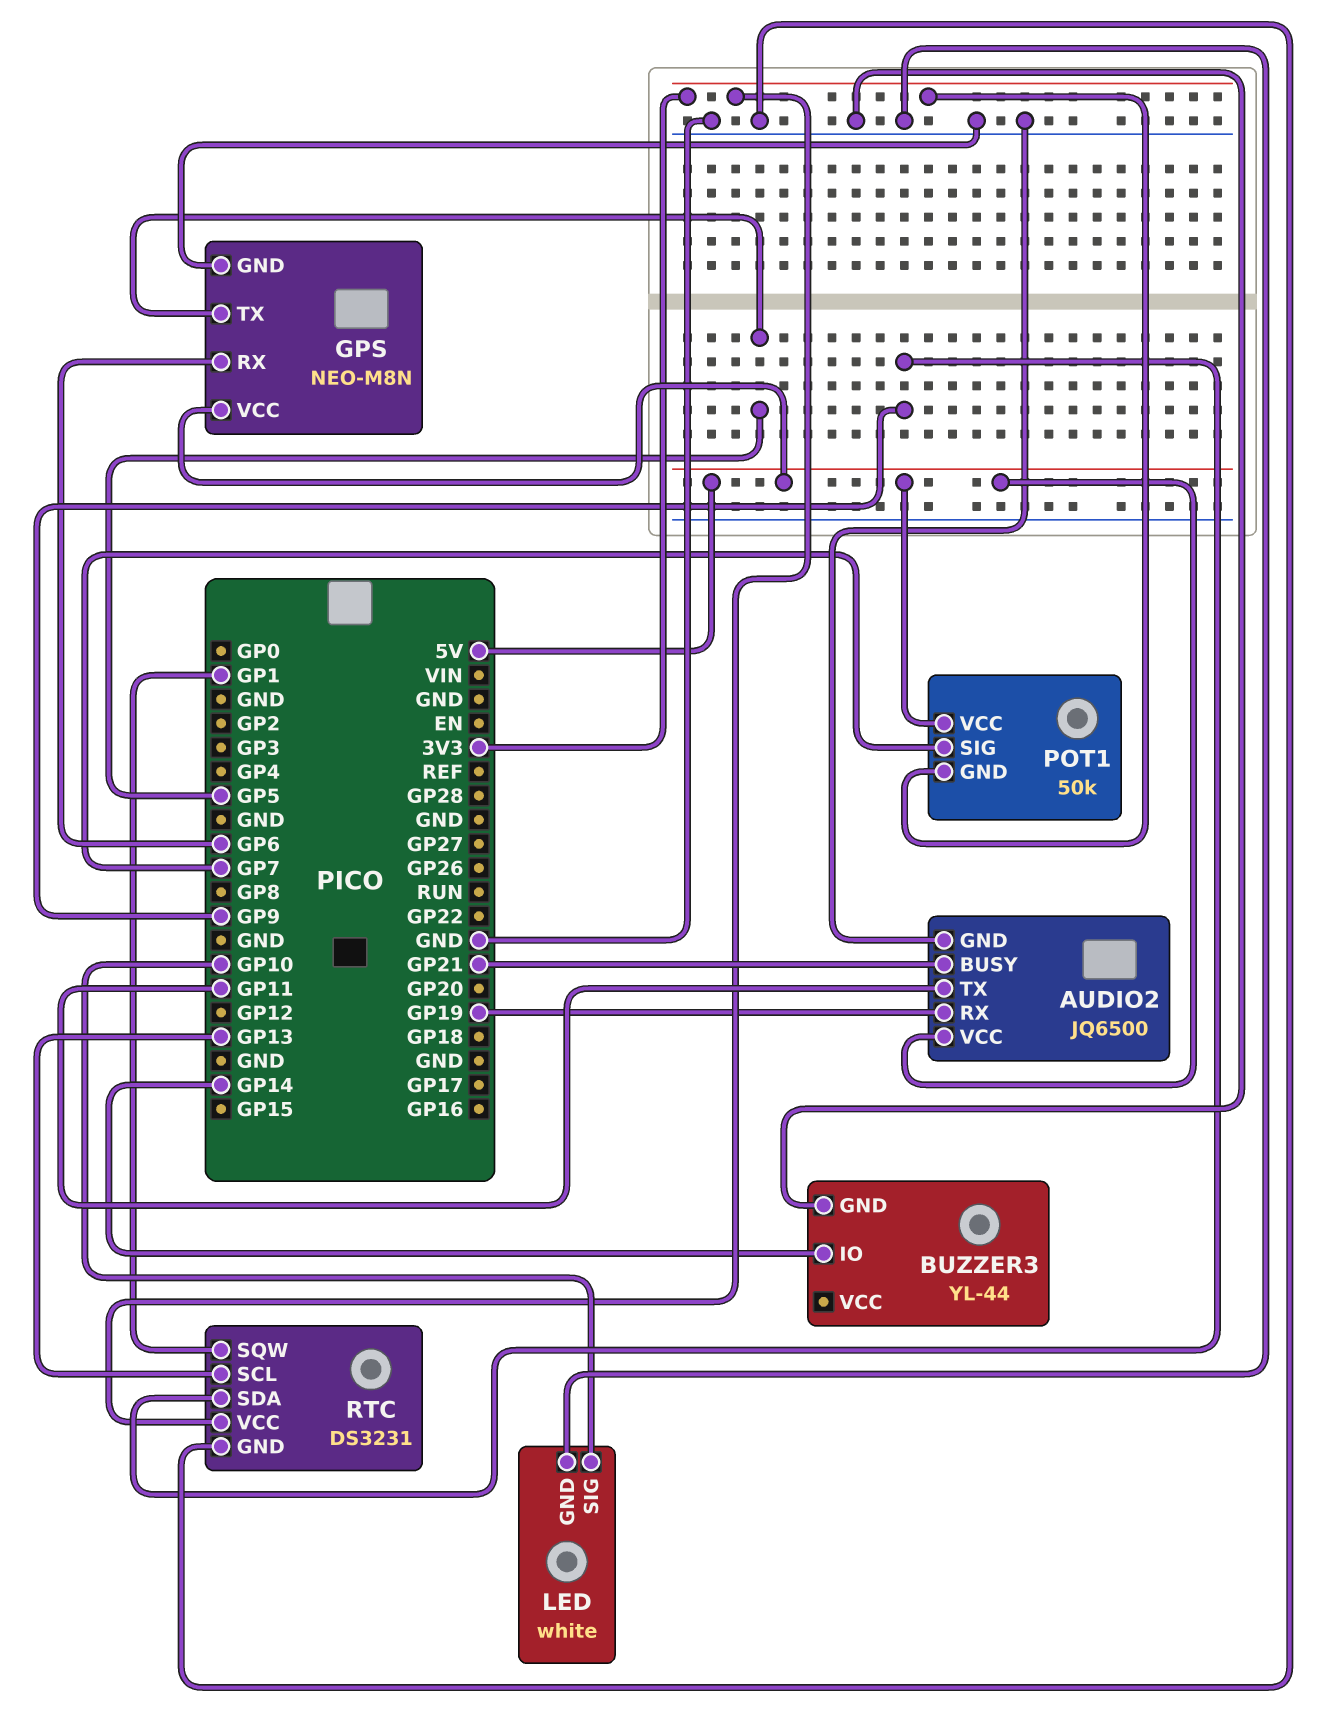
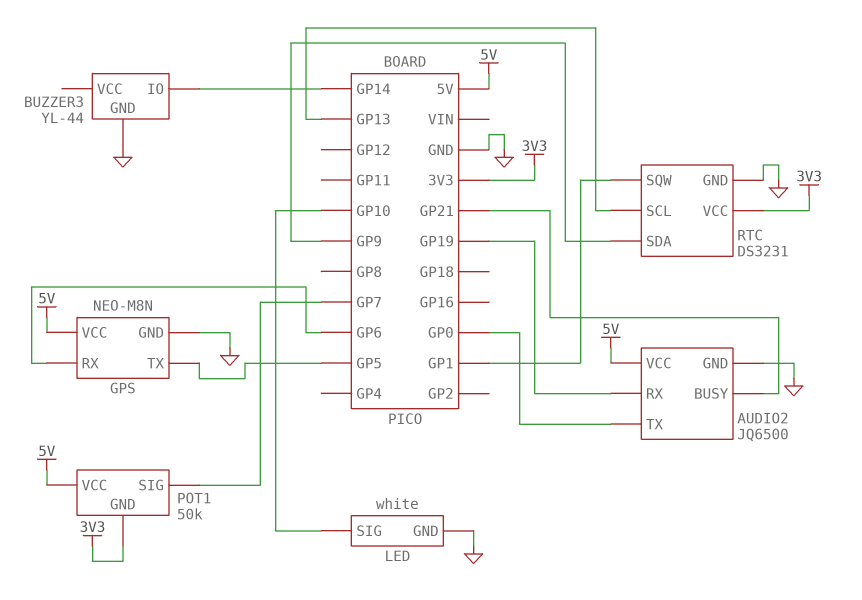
AUDIO2 pin TX: GP11 -> GP0

